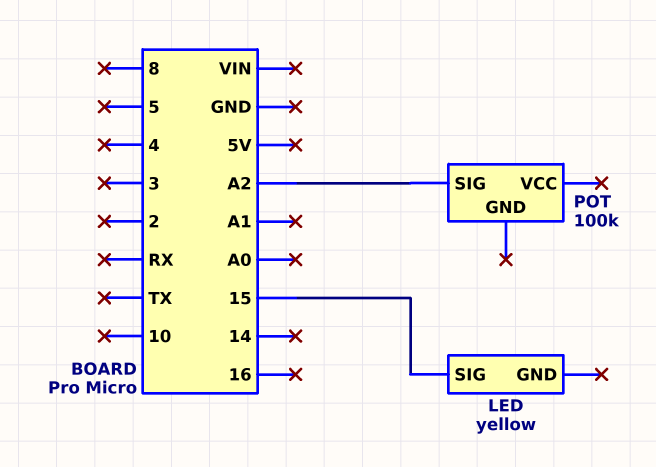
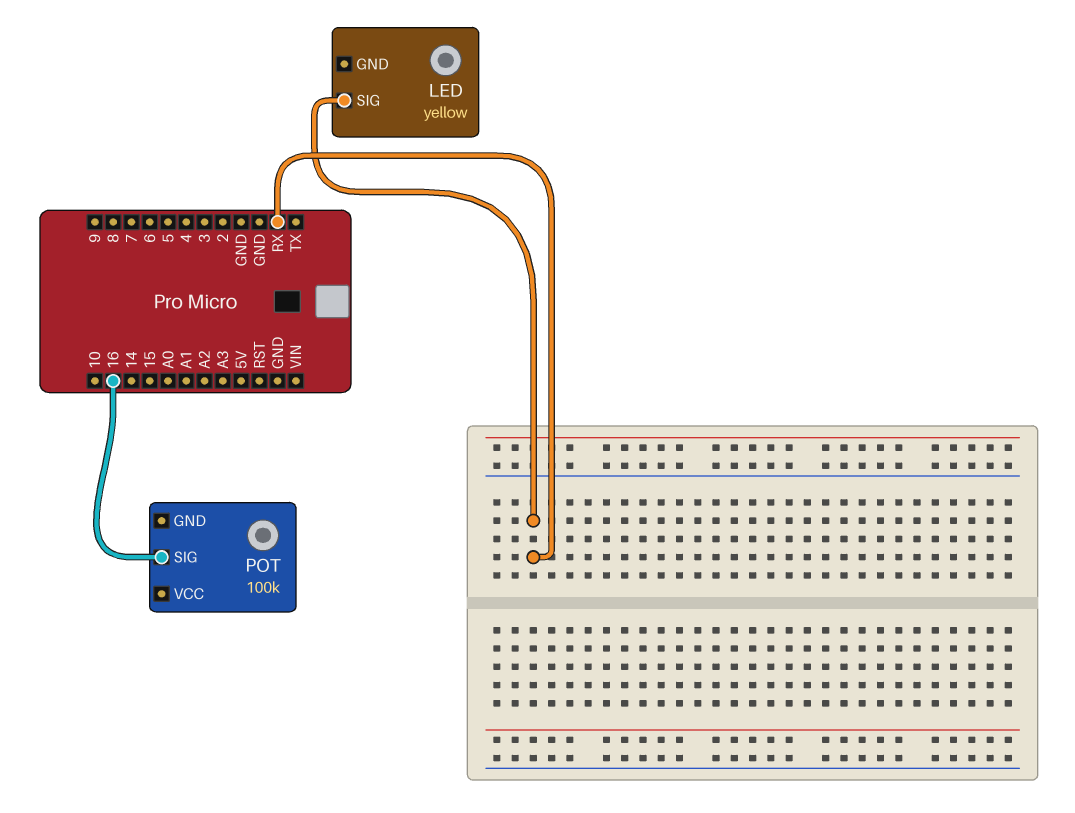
LED pin SIG: 15 -> RX
POT pin SIG: A2 -> 16

